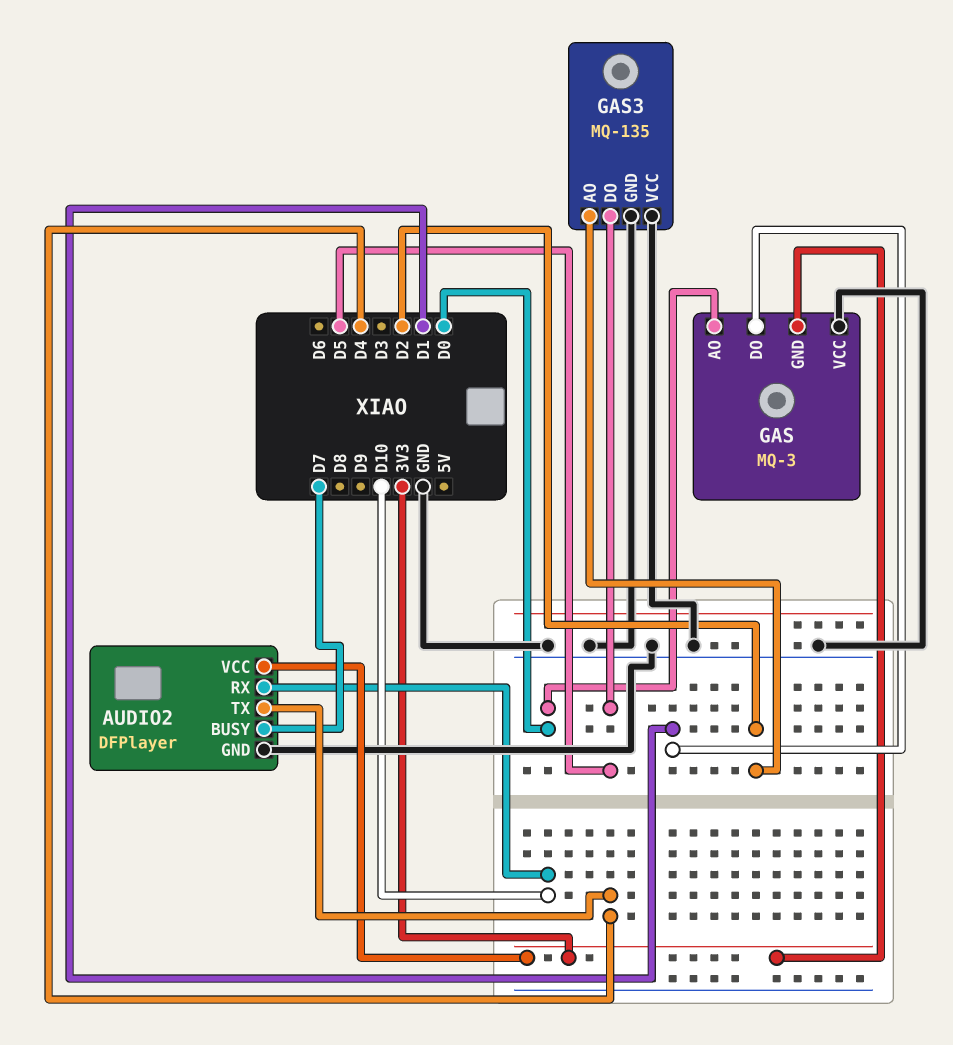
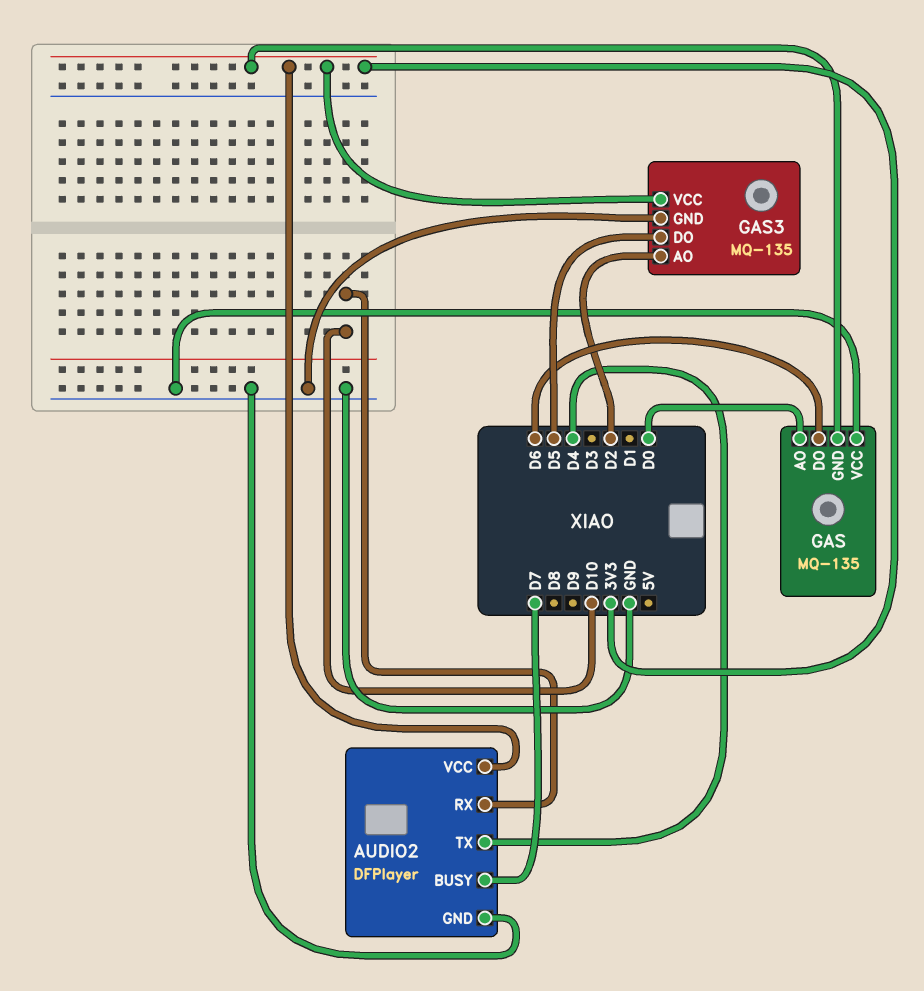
GAS: MQ-3 -> MQ-135
GAS pin DO: D1 -> D6
GAS3 pin VCC: GND -> 3V3

